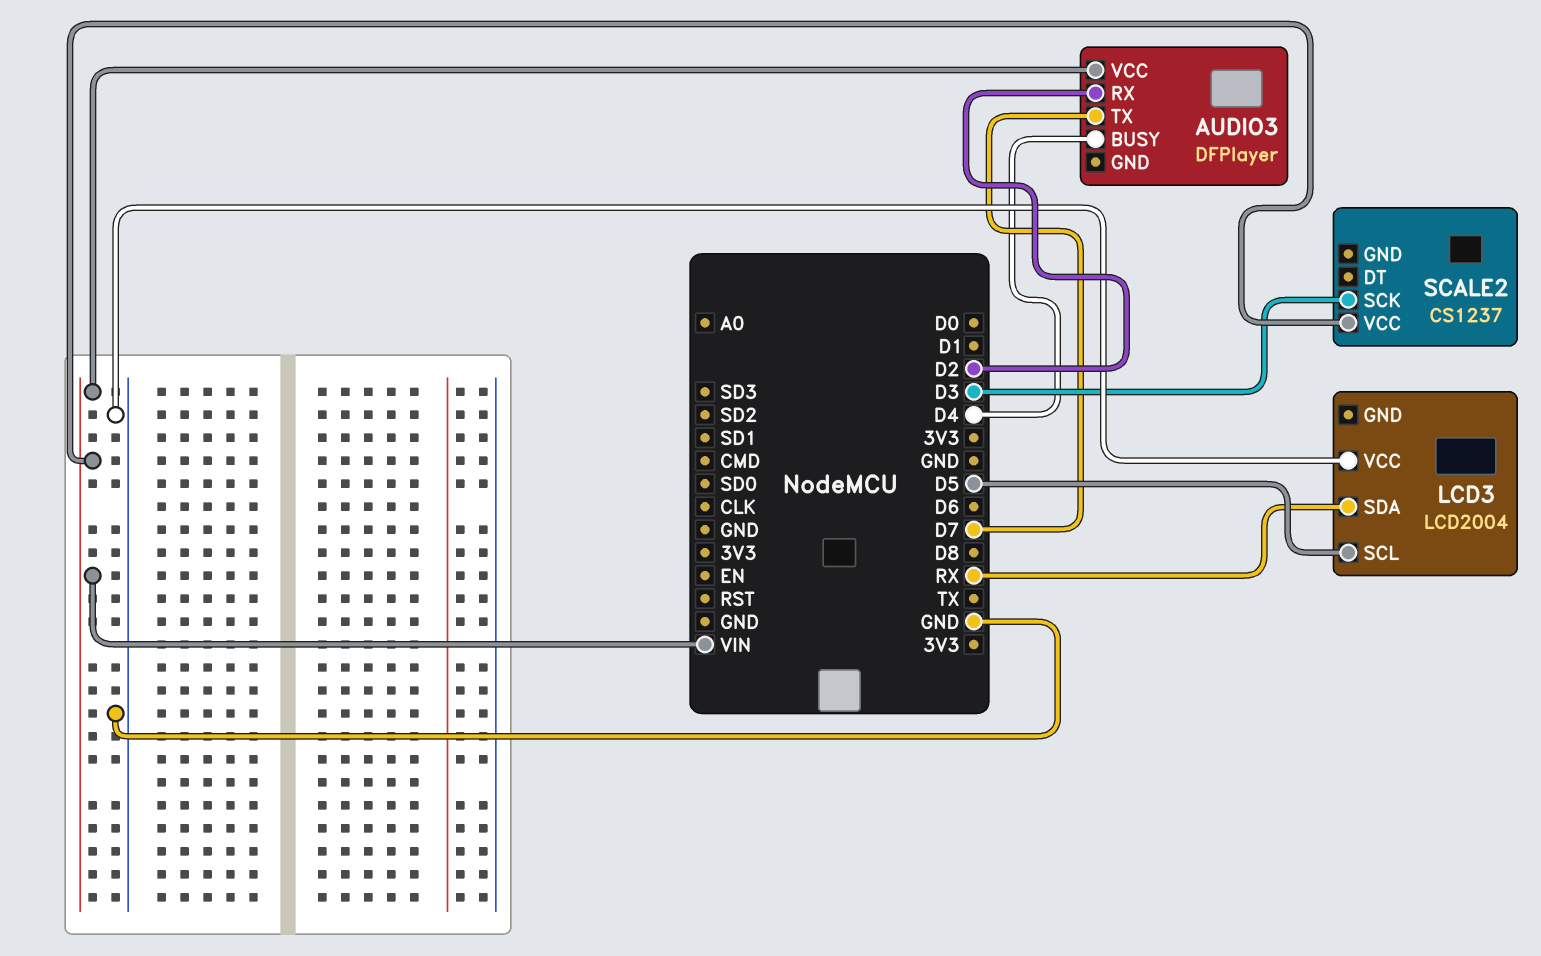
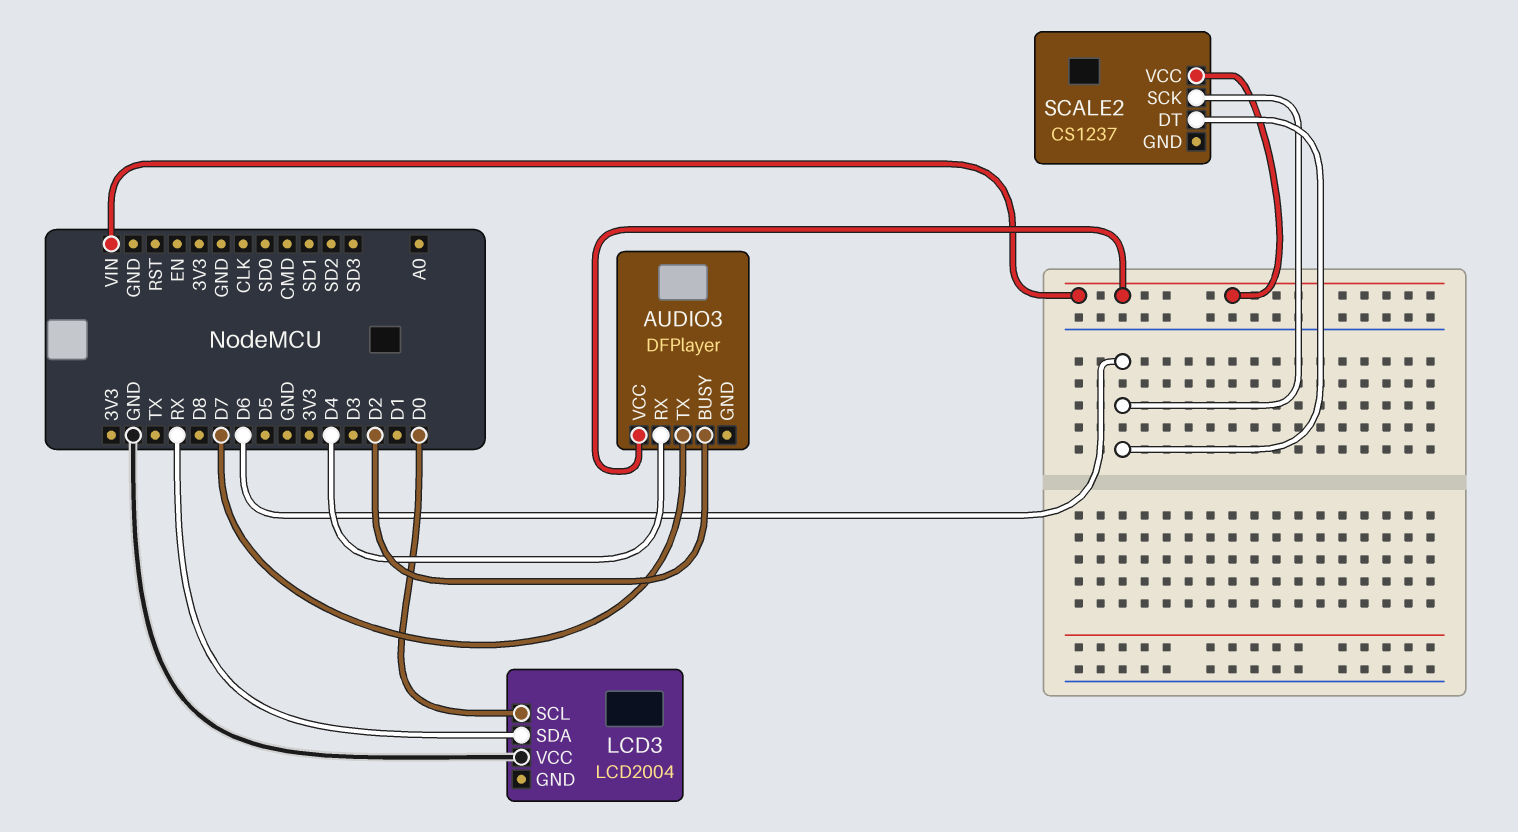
AUDIO3 pin BUSY: D4 -> D2
AUDIO3 pin RX: D2 -> D4
LCD3 pin SCL: D5 -> D0
SCALE2 pin DT: none -> D6
SCALE2 pin SCK: D3 -> D6

